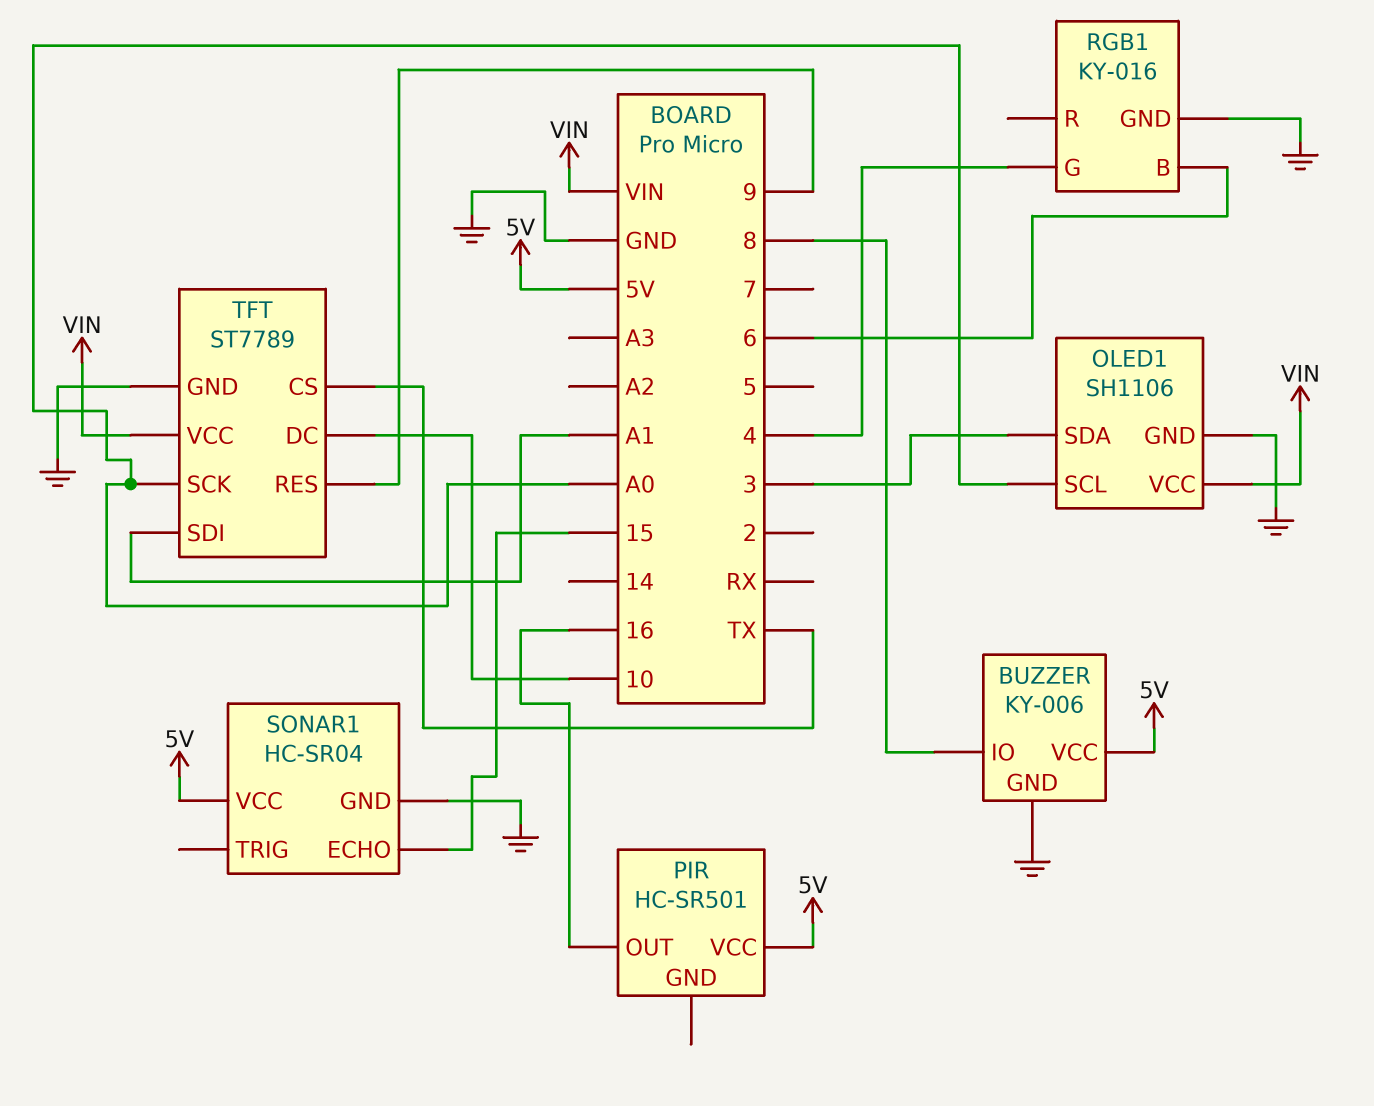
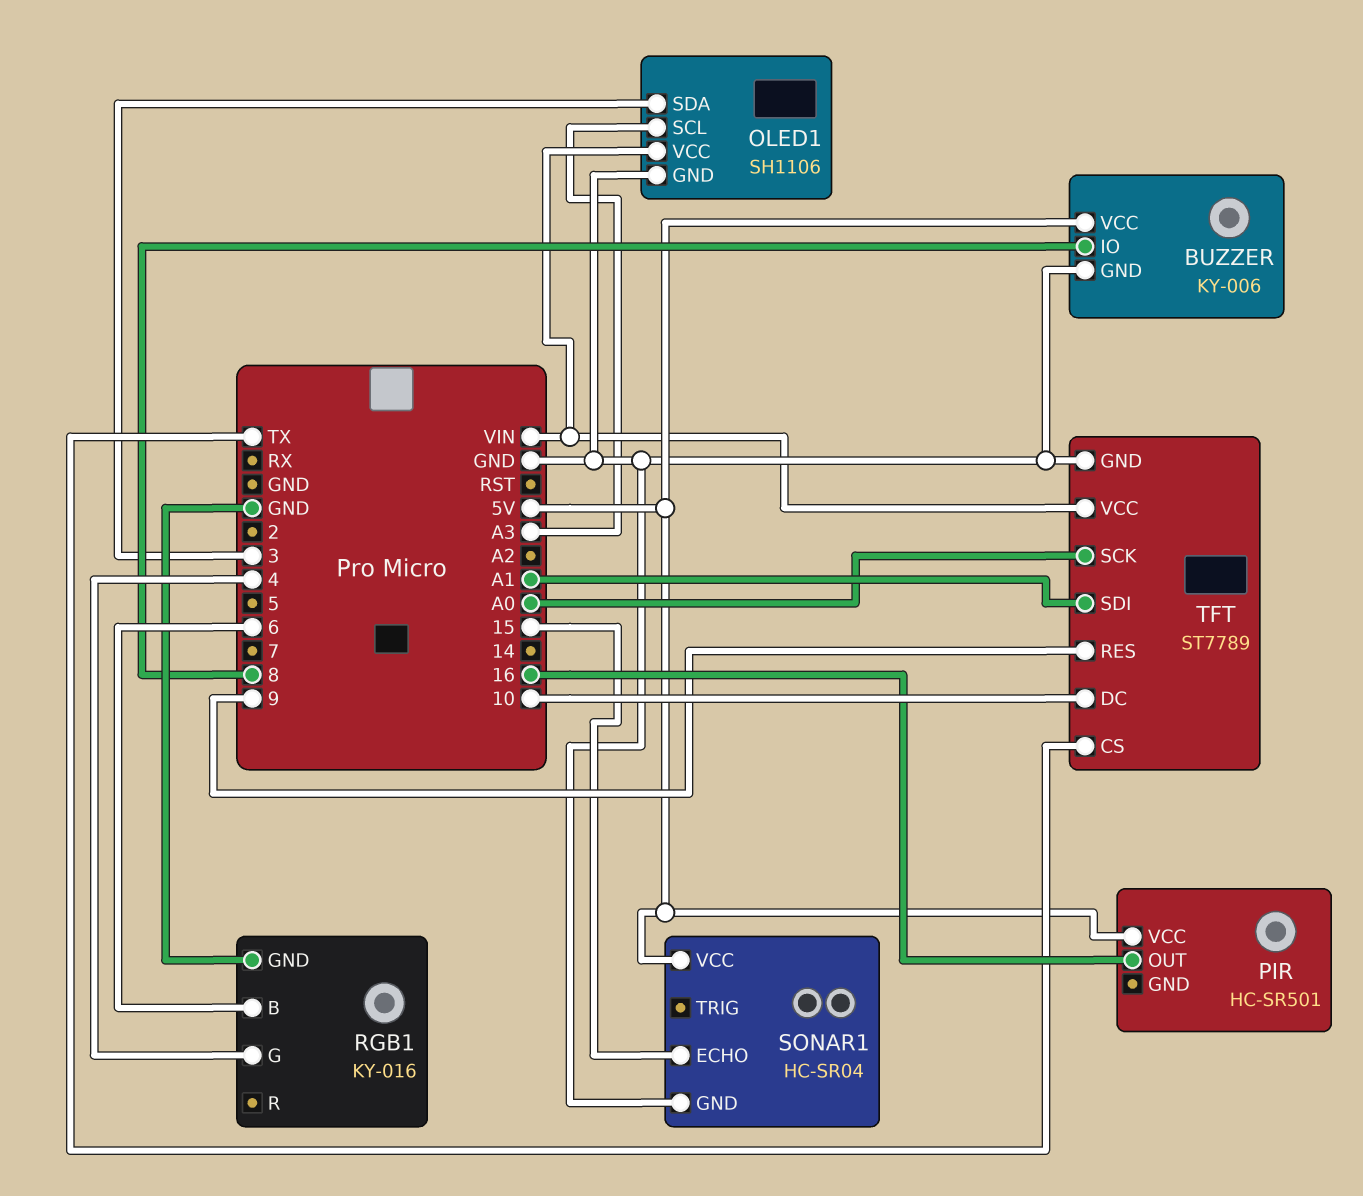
OLED1 pin SCL: A0 -> A3

